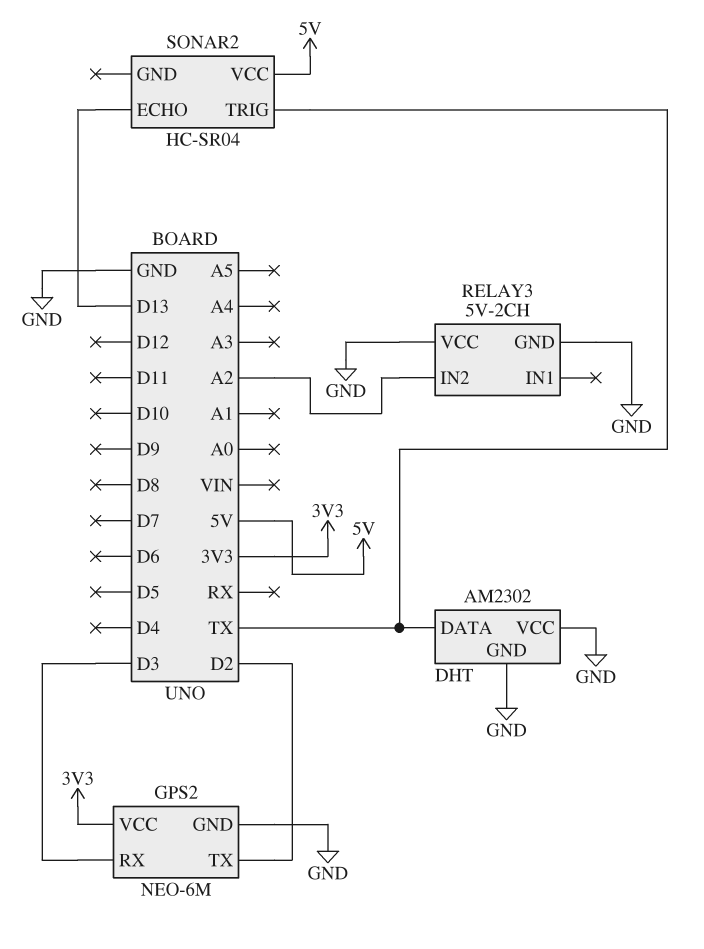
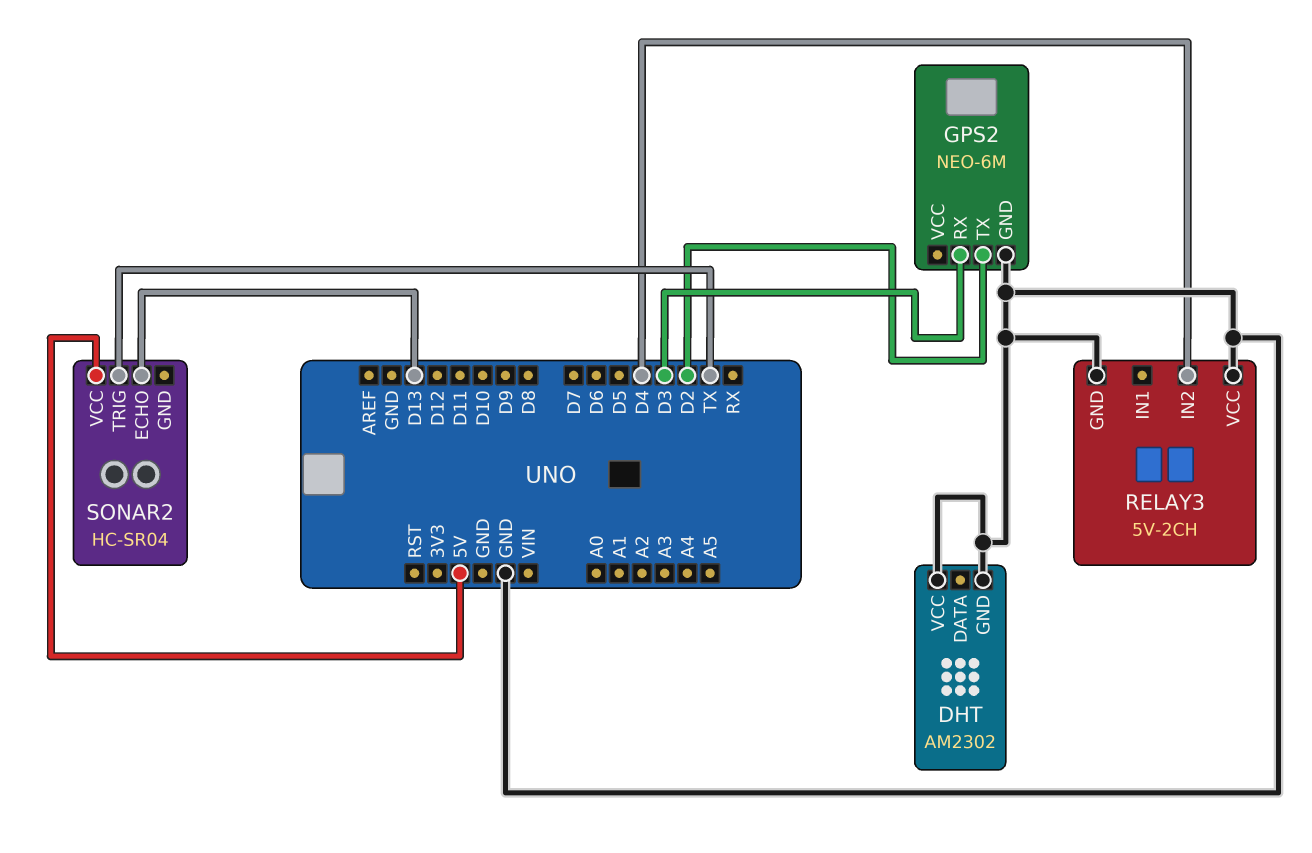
DHT pin DATA: TX -> none
GPS2 pin VCC: 3V3 -> none
RELAY3 pin IN2: A2 -> D4

